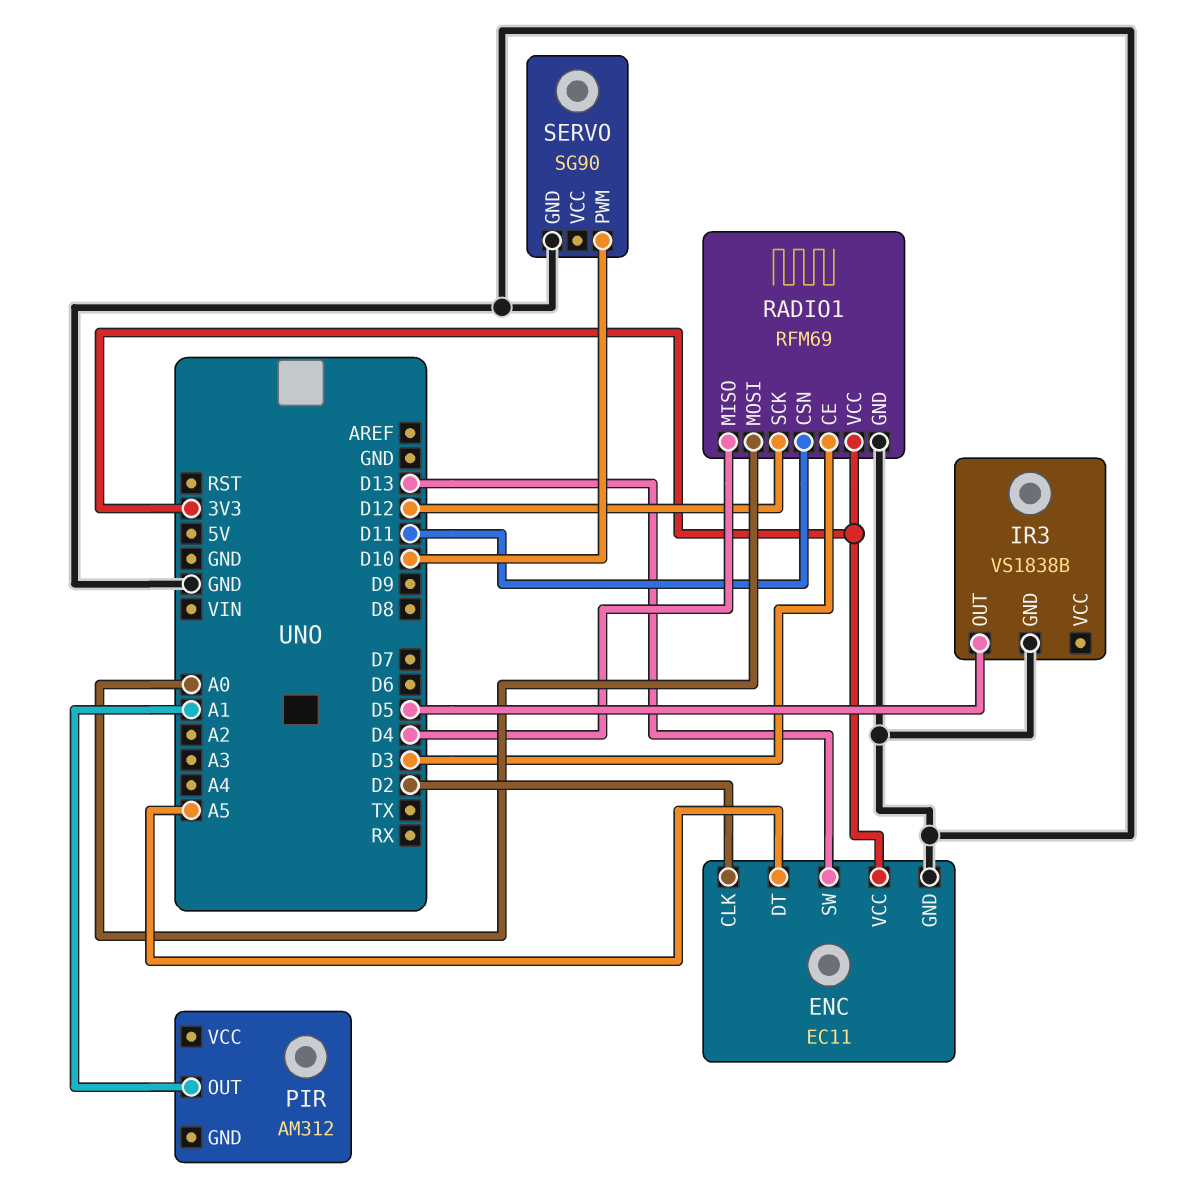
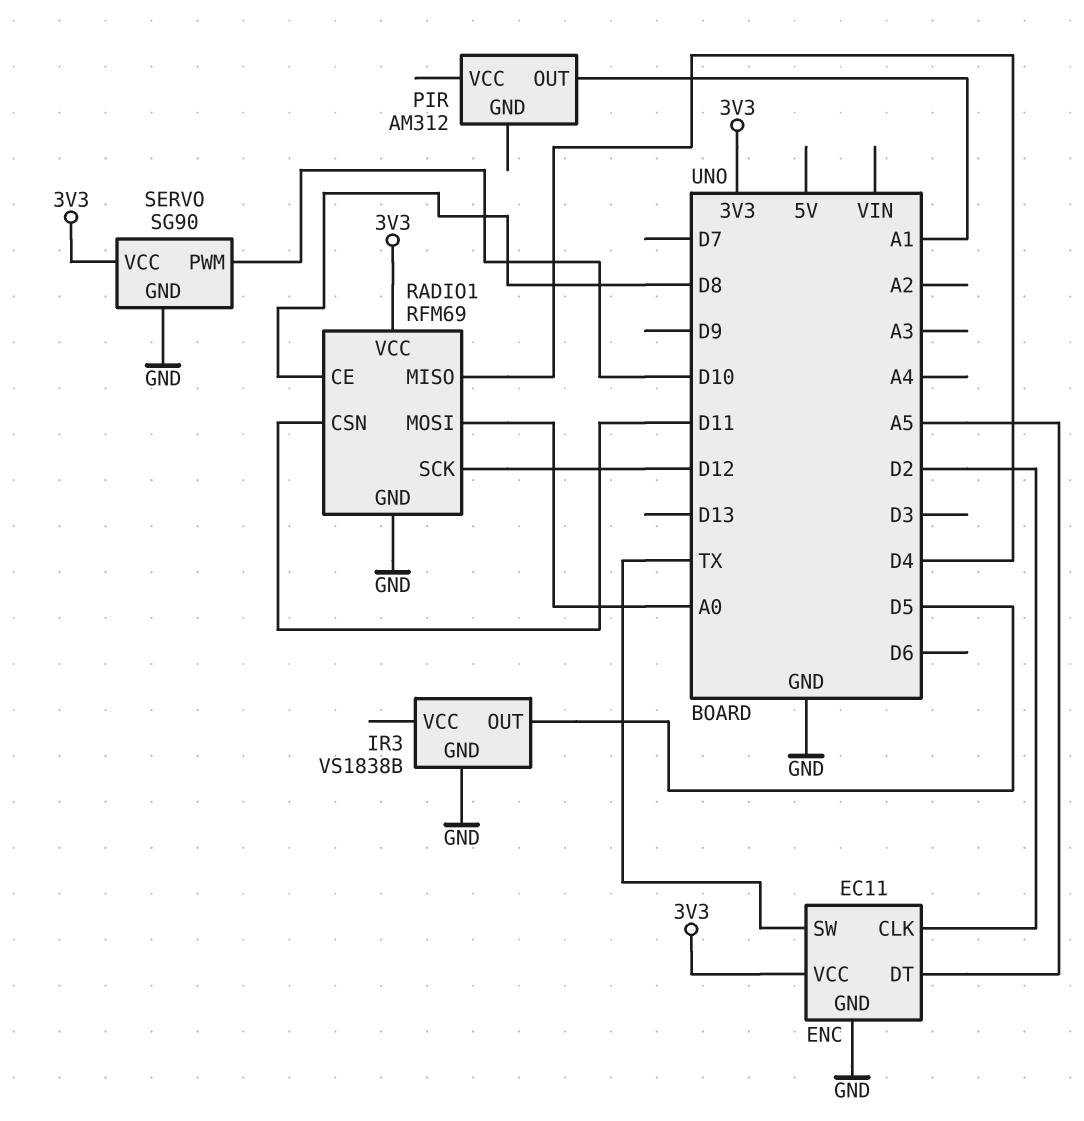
ENC pin SW: D13 -> TX
RADIO1 pin CE: D3 -> D8
SERVO pin VCC: none -> 3V3

